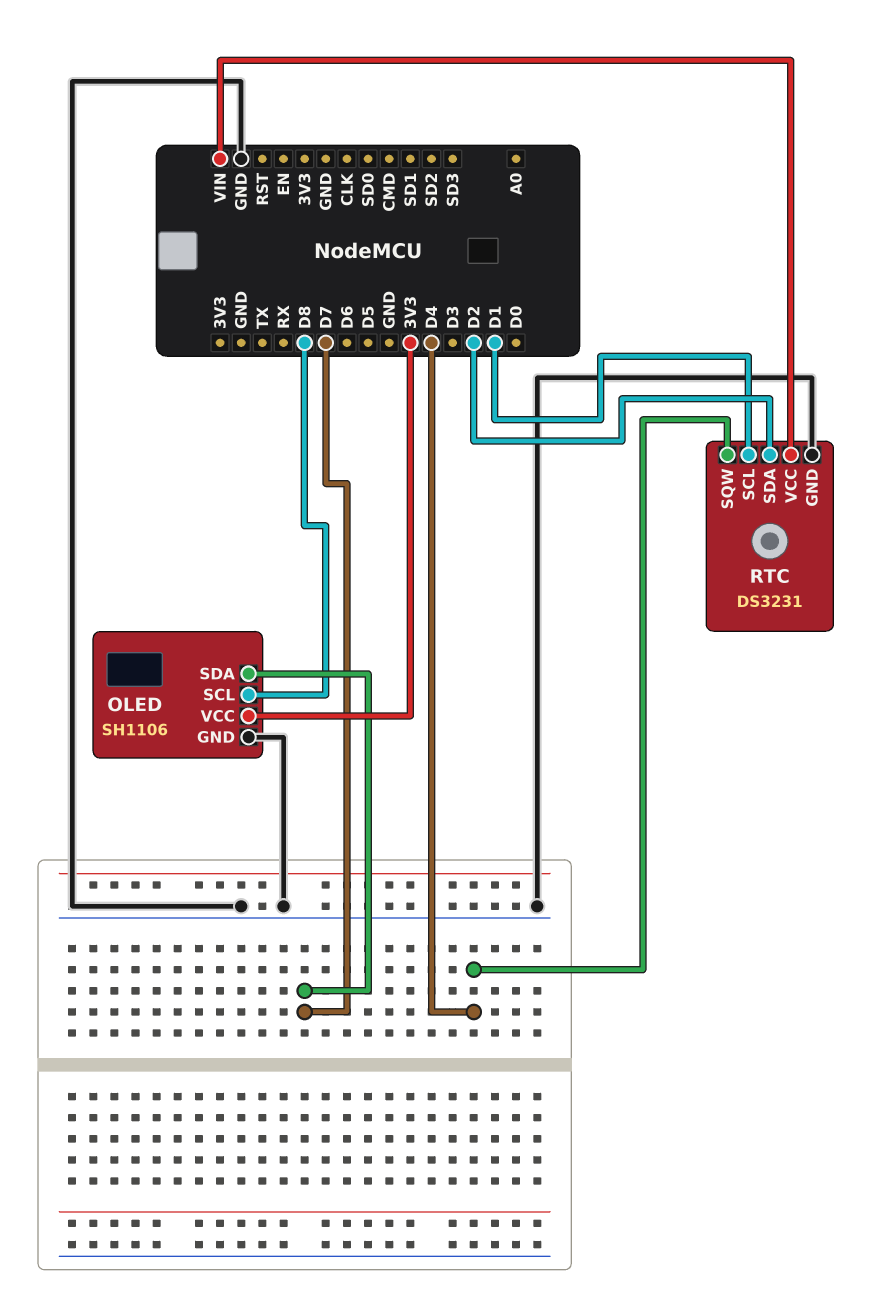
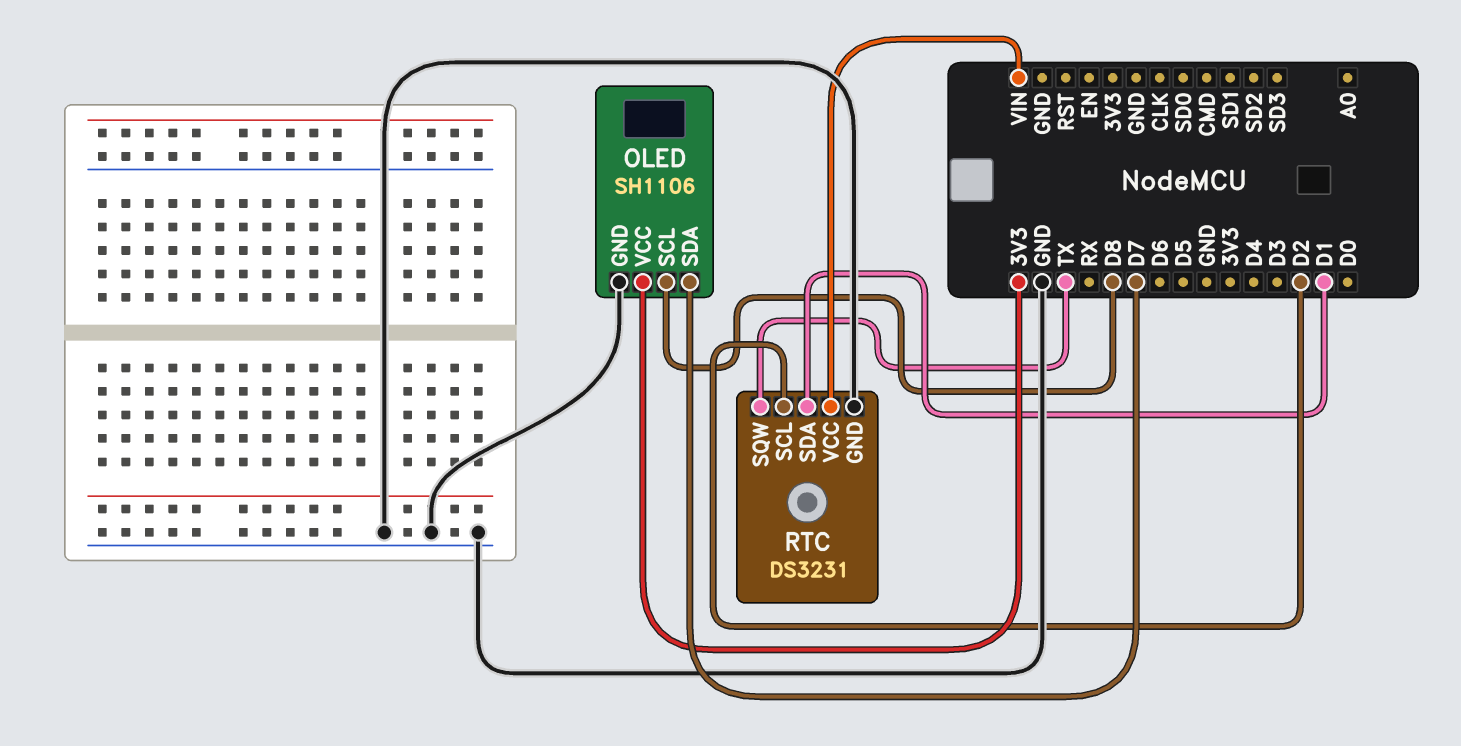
RTC pin SCL: D1 -> D2
RTC pin SDA: D2 -> D1
RTC pin SQW: D4 -> TX

